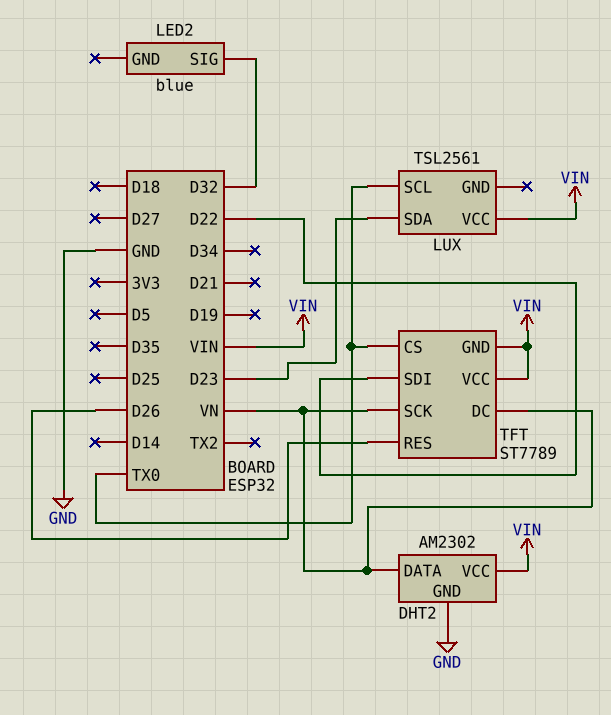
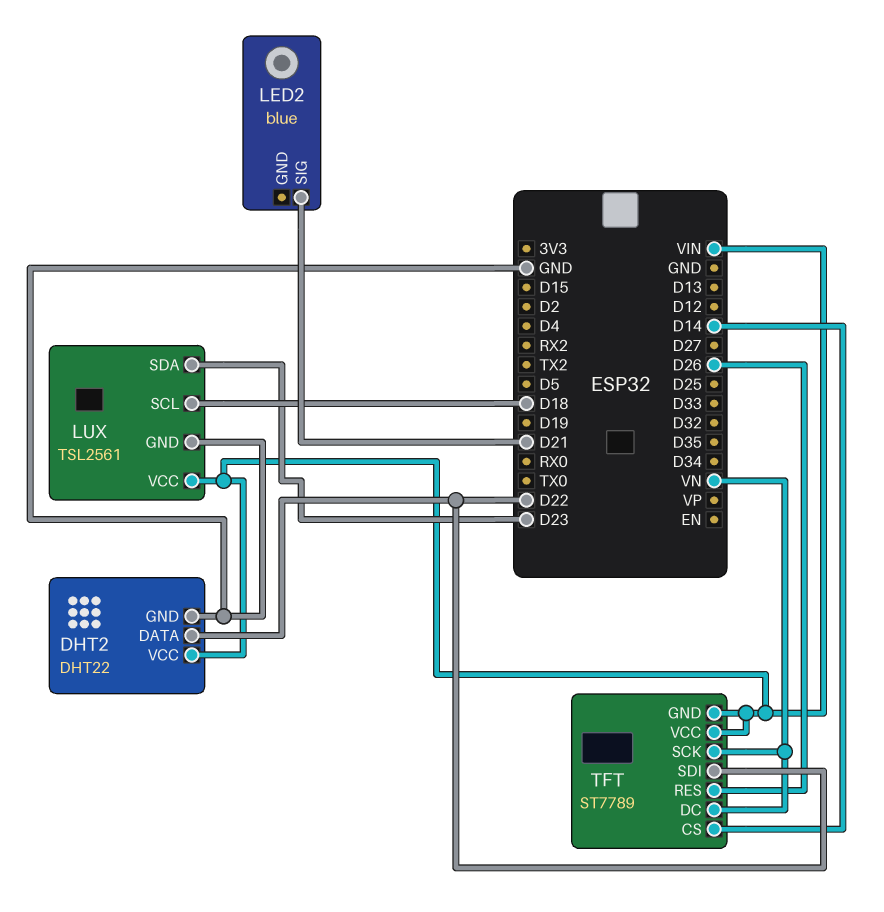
DHT2: AM2302 -> DHT22
DHT2 pin DATA: VN -> D22
LED2 pin SIG: D32 -> D21
LUX pin GND: none -> GND
LUX pin SCL: TX0 -> D18
TFT pin CS: TX0 -> D14

